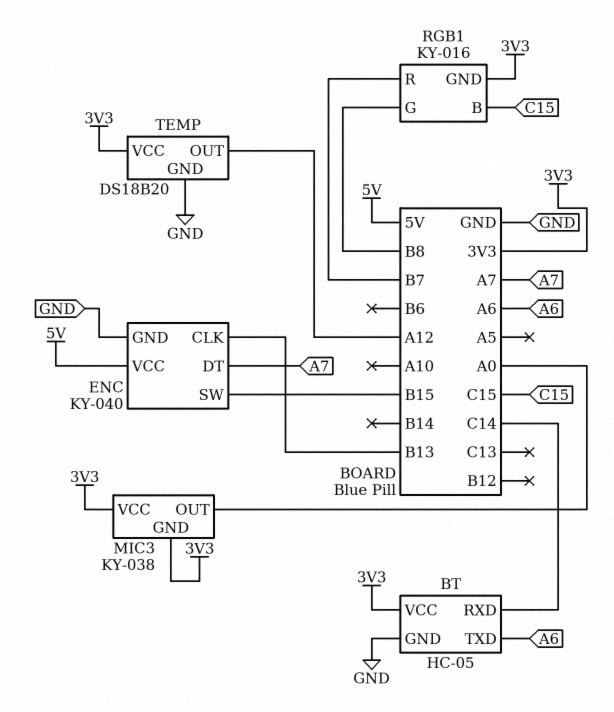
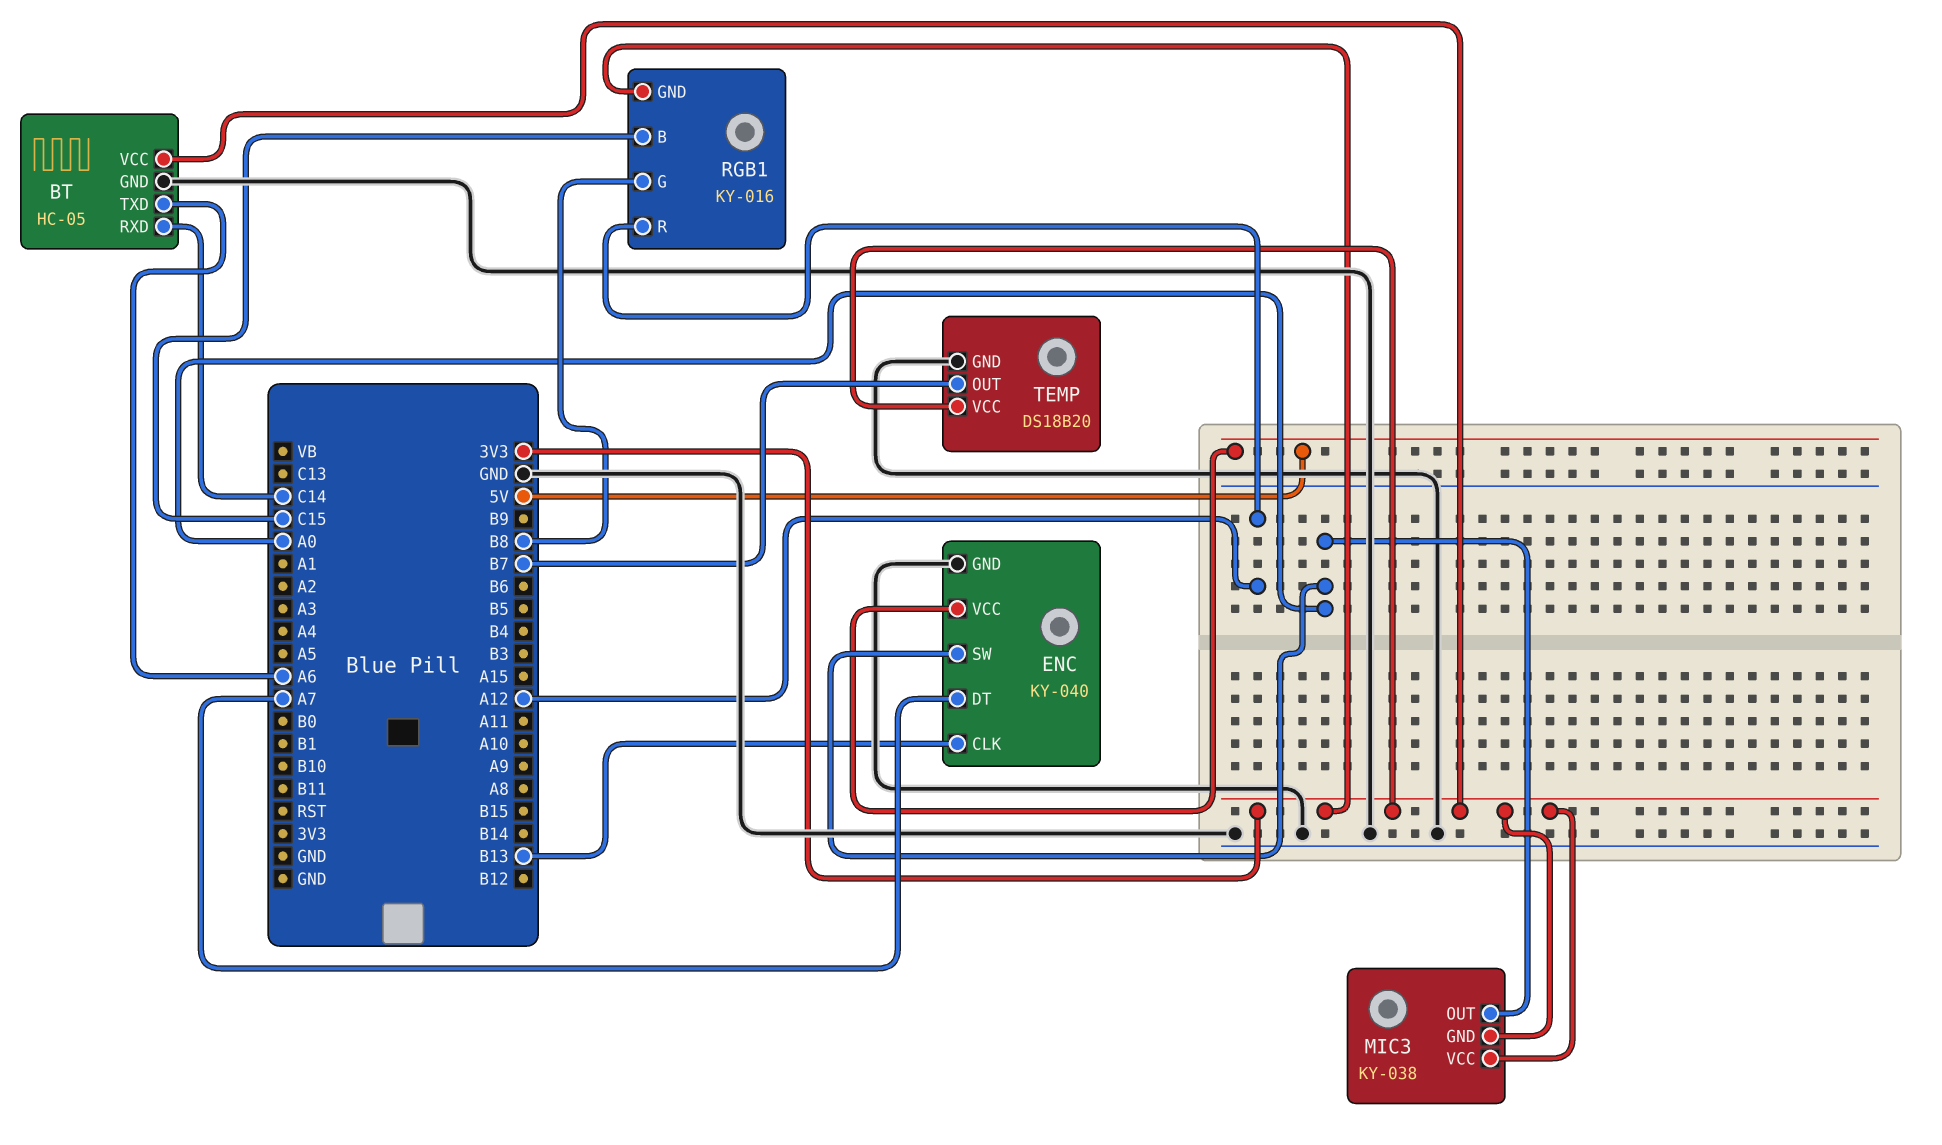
ENC pin SW: B15 -> A0
RGB1 pin R: B7 -> A12
TEMP pin OUT: A12 -> B7

